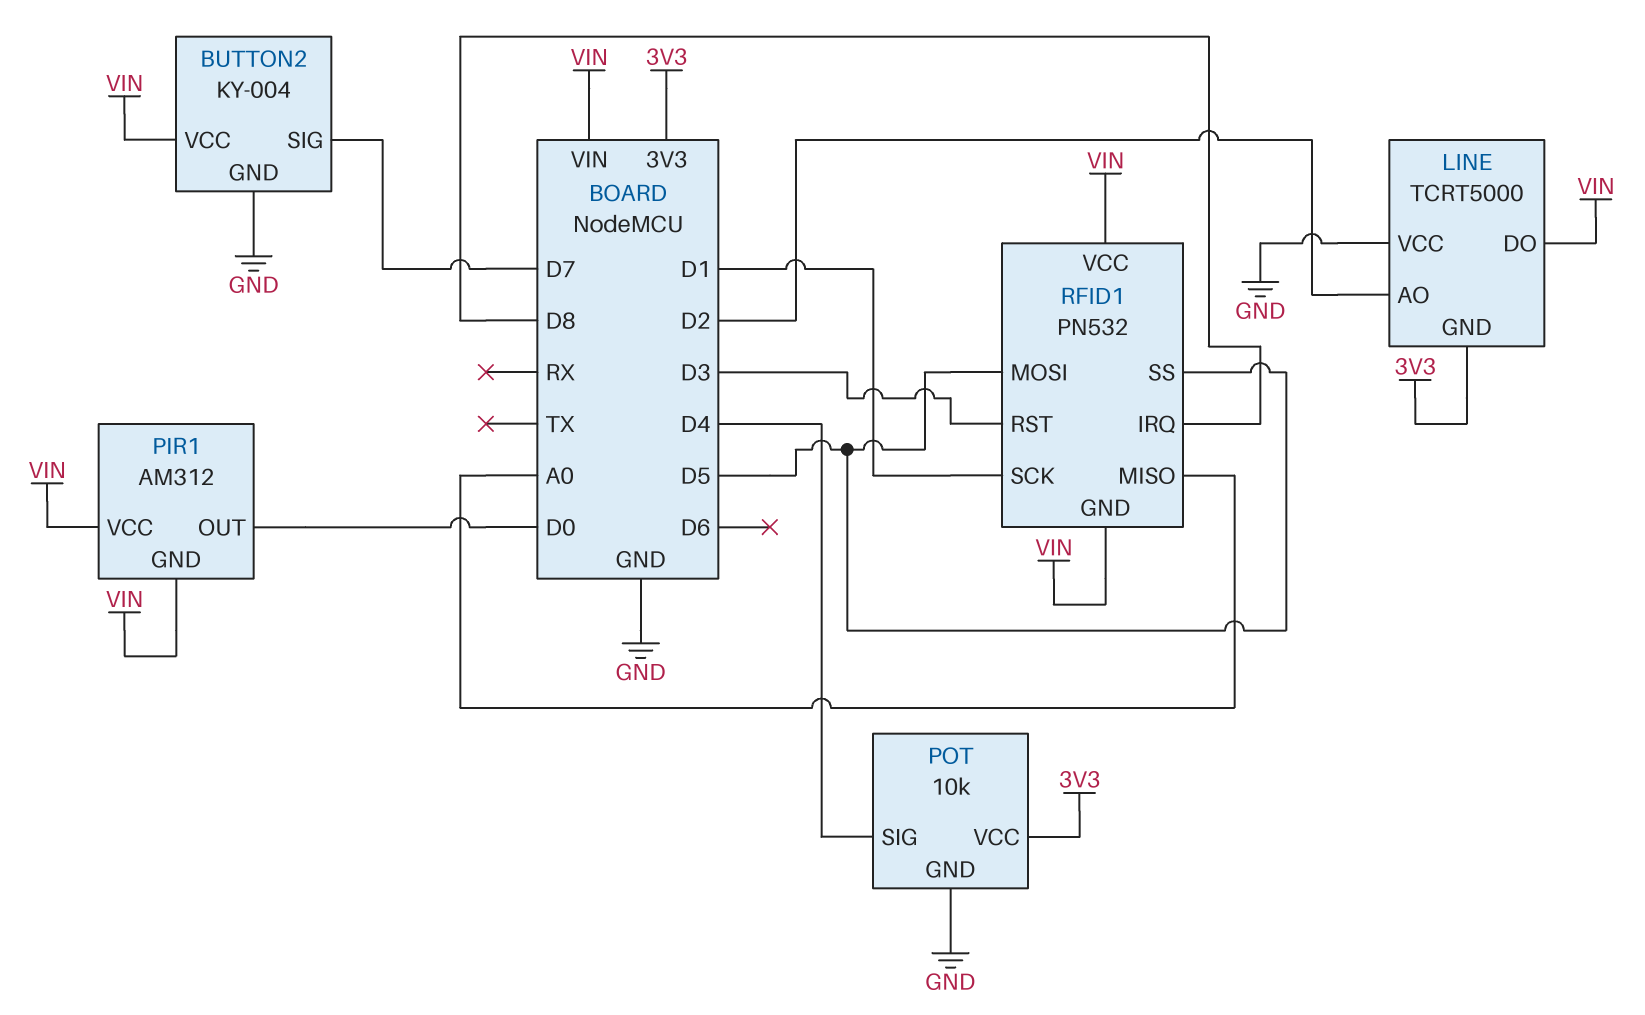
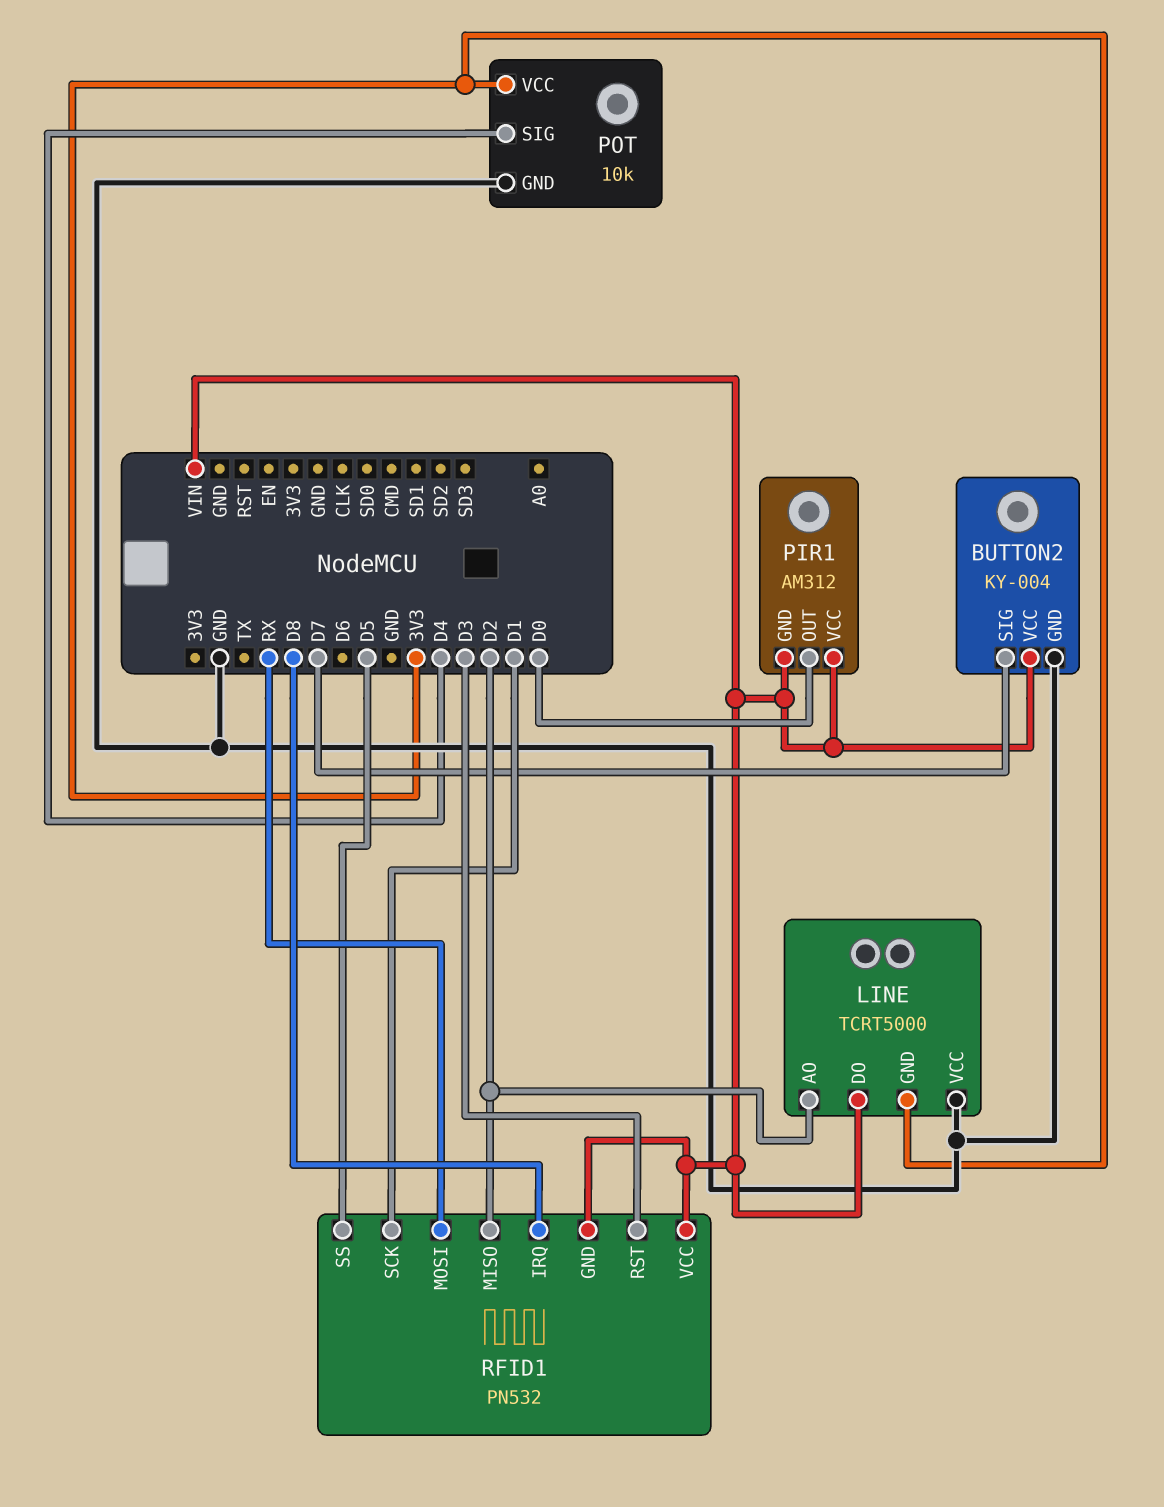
RFID1 pin MISO: A0 -> D2
RFID1 pin MOSI: D5 -> RX

